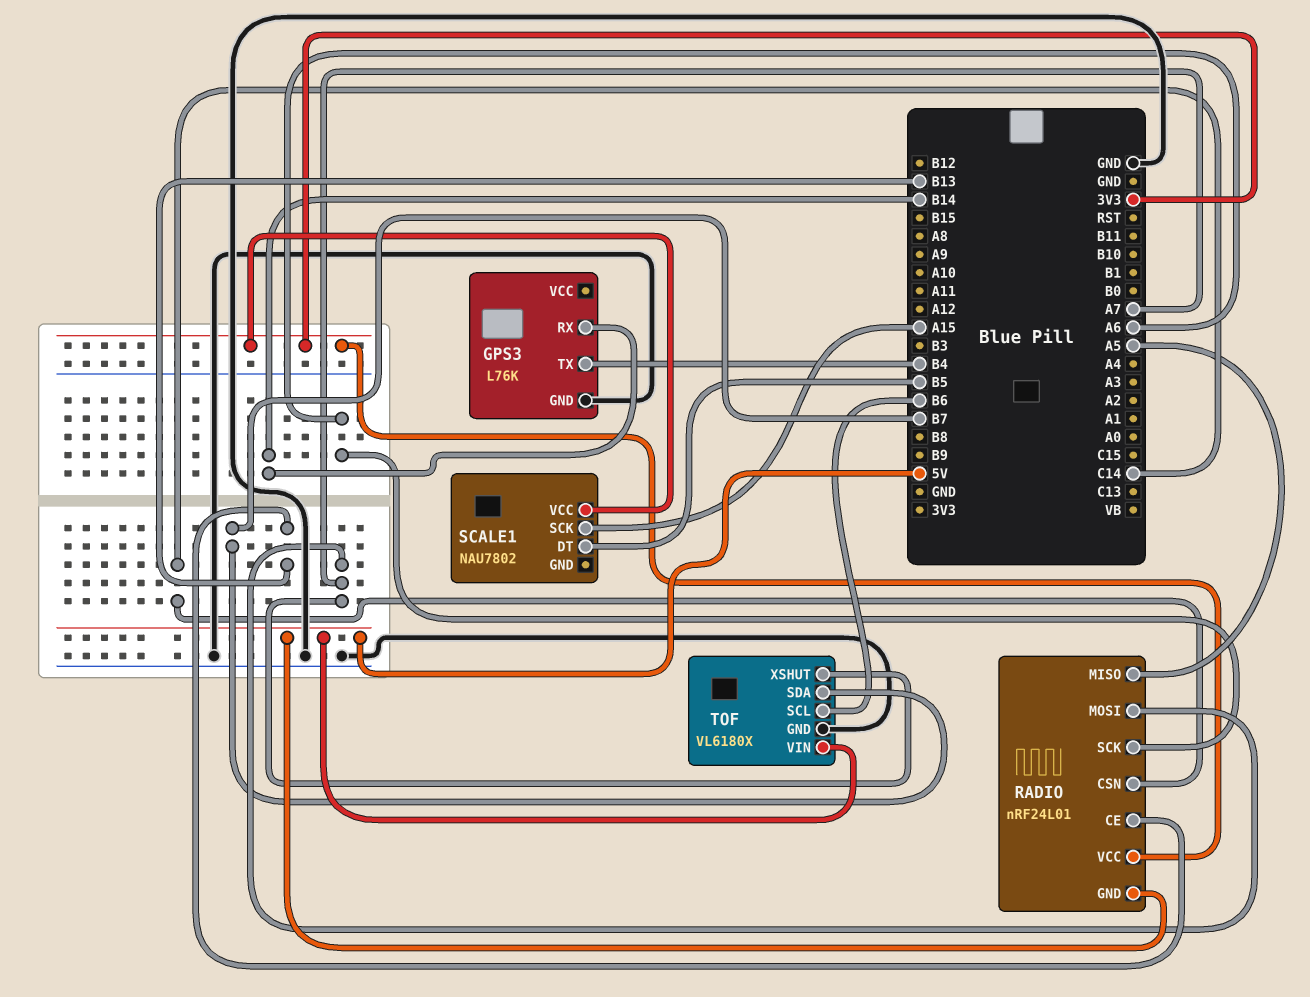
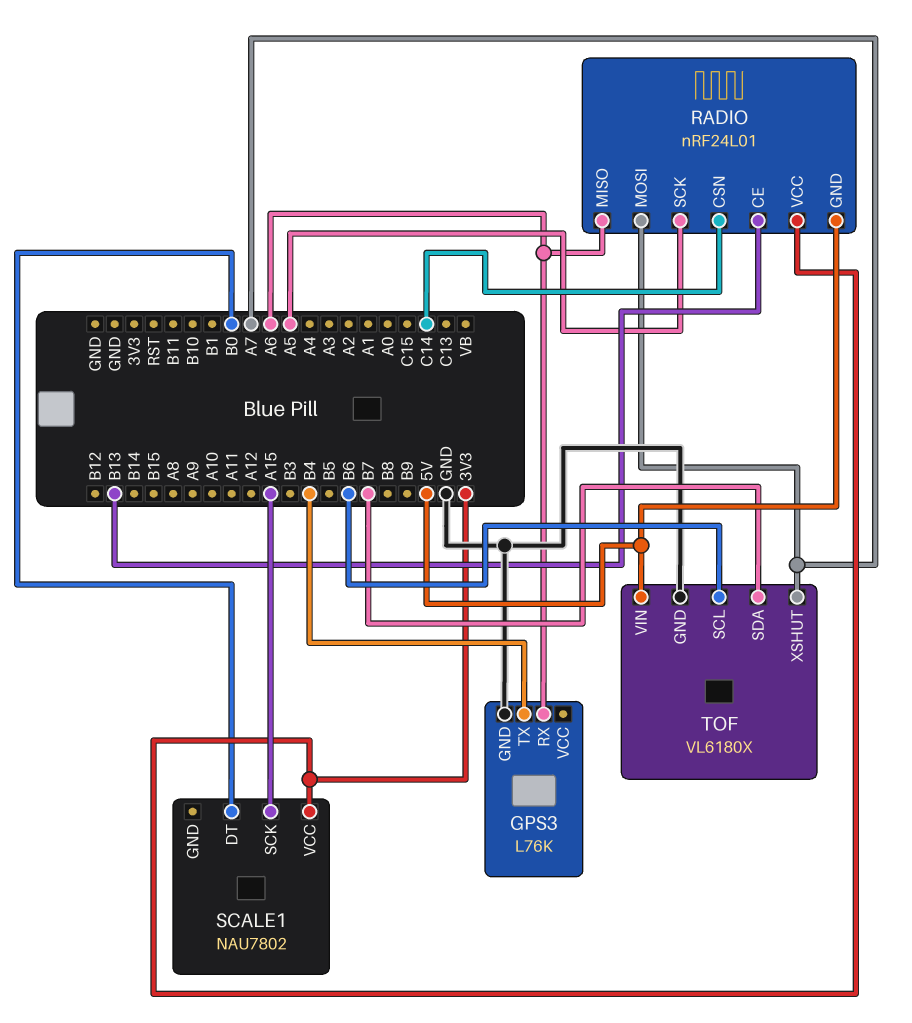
GPS3 pin RX: B14 -> A6
RADIO pin MISO: A5 -> A6
RADIO pin SCK: A6 -> A5
SCALE1 pin DT: B5 -> B0

